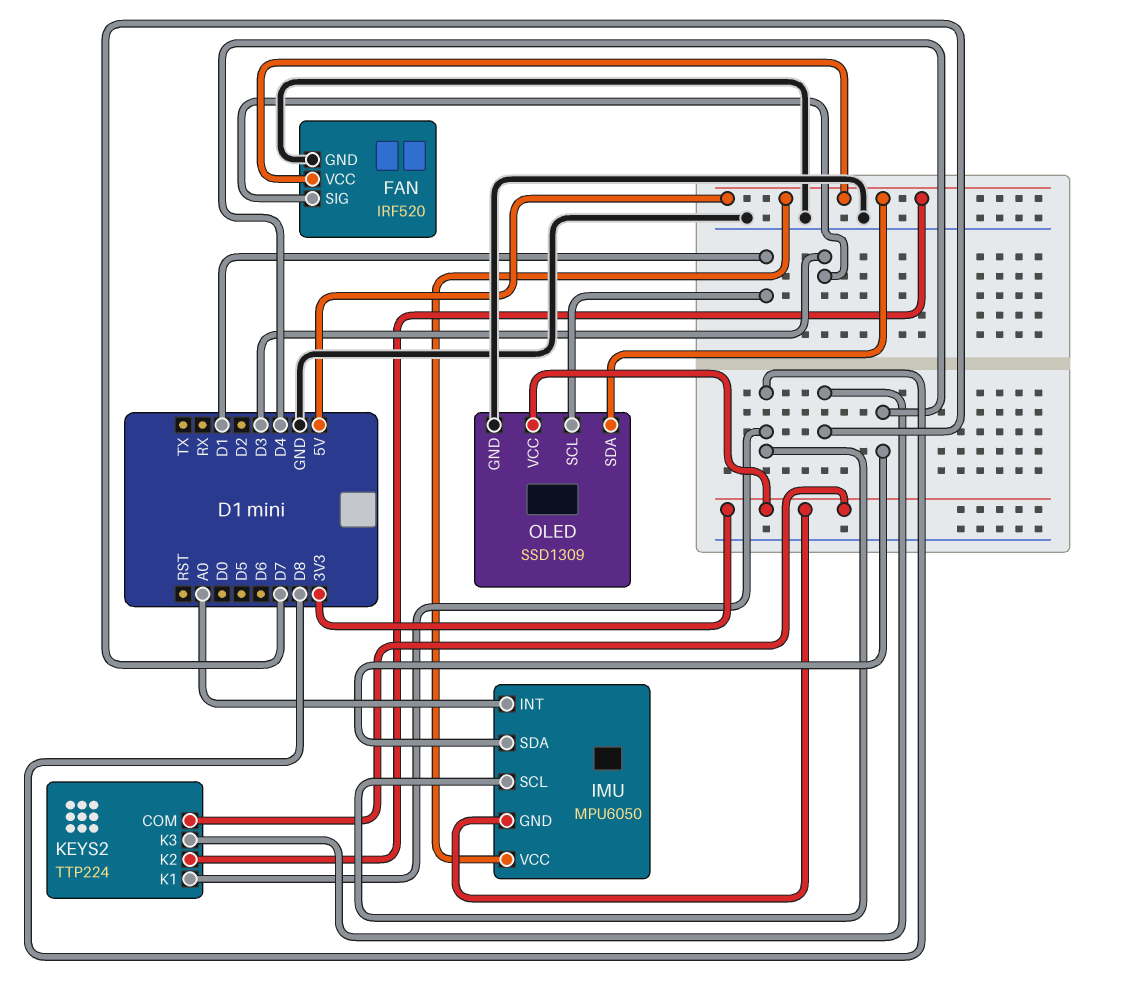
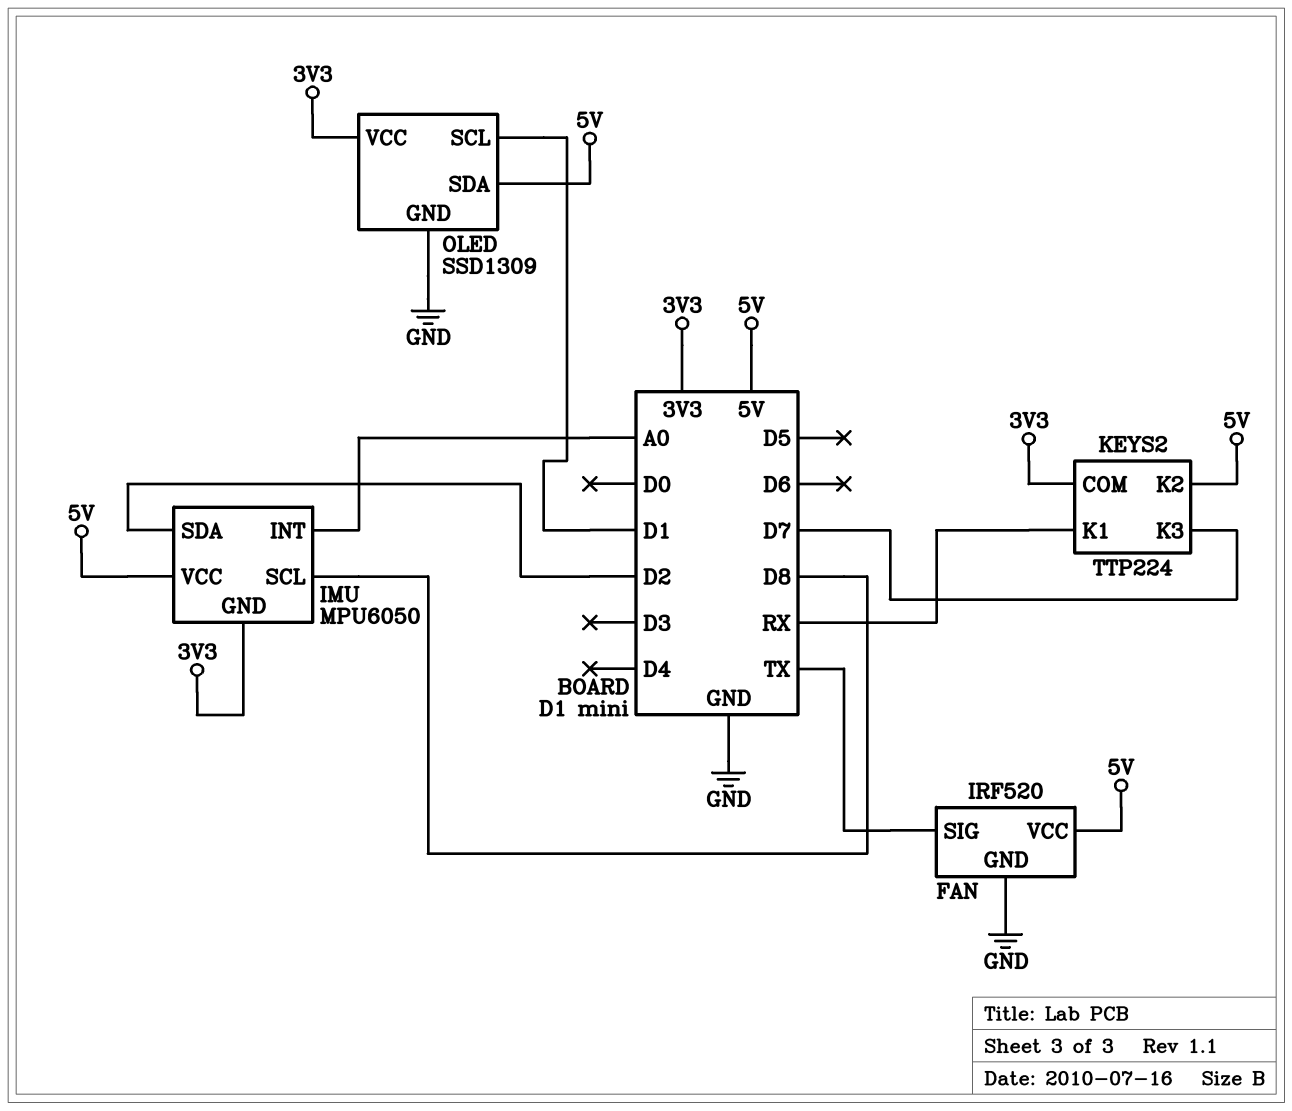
FAN pin SIG: D3 -> TX
IMU pin SDA: D4 -> D2
KEYS2 pin K1: D8 -> RX

